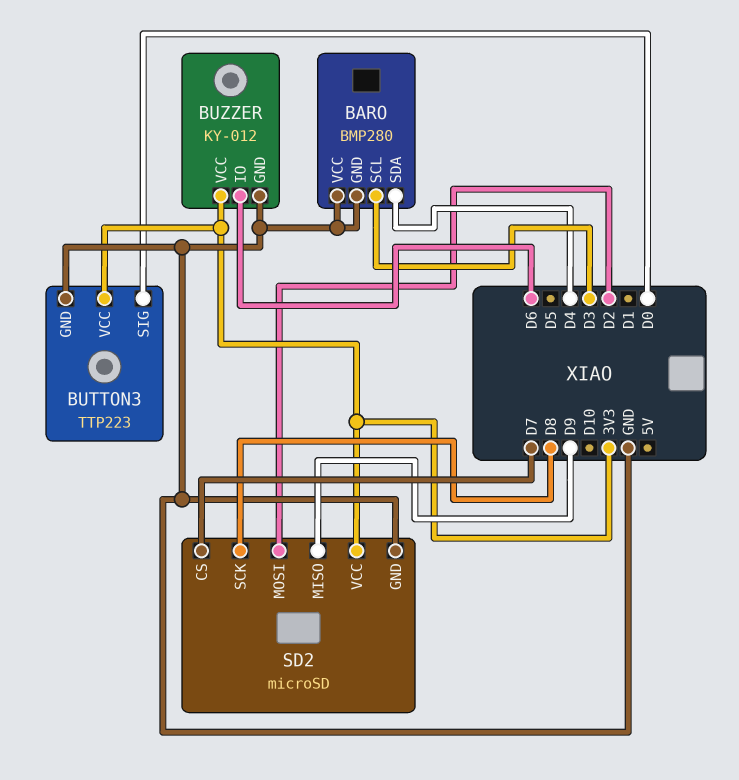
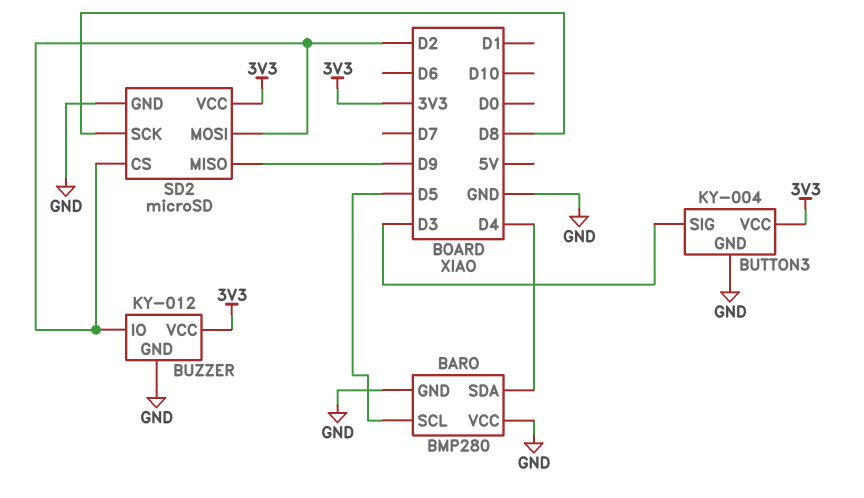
BARO pin SCL: D3 -> D5
BUTTON3: TTP223 -> KY-004
BUTTON3 pin SIG: D0 -> D3
BUZZER pin IO: D6 -> D2
SD2 pin CS: D7 -> D2

